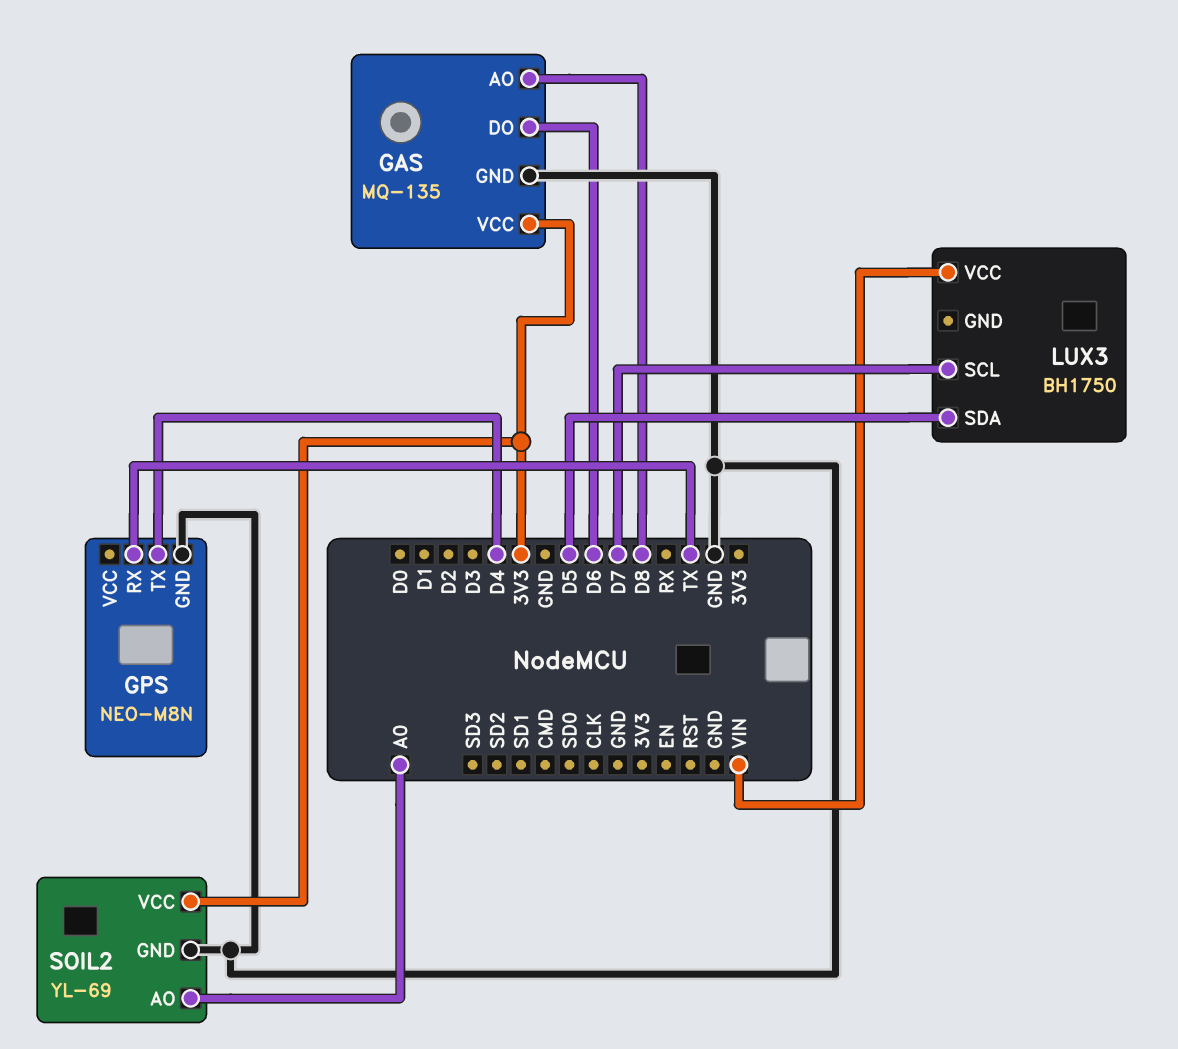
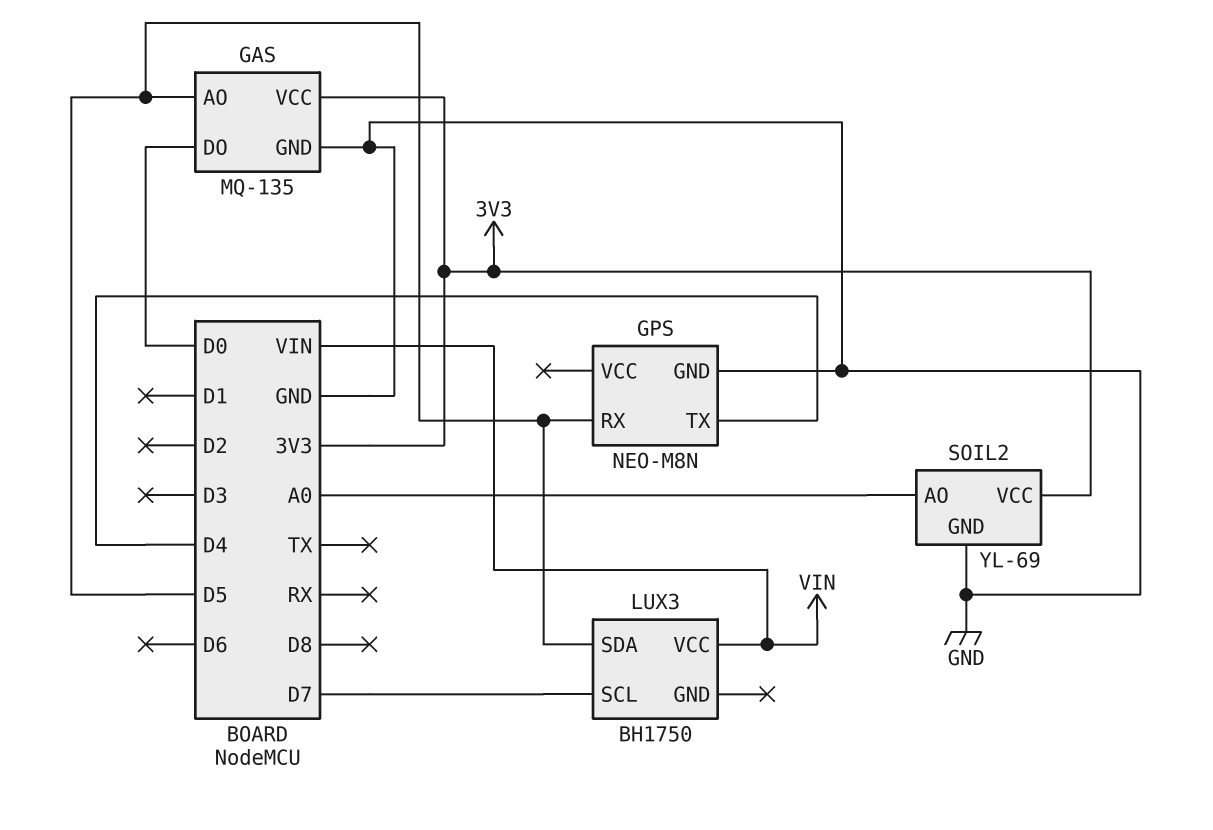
GAS pin AO: D8 -> D5
GAS pin DO: D6 -> D0
GPS pin RX: TX -> D5

